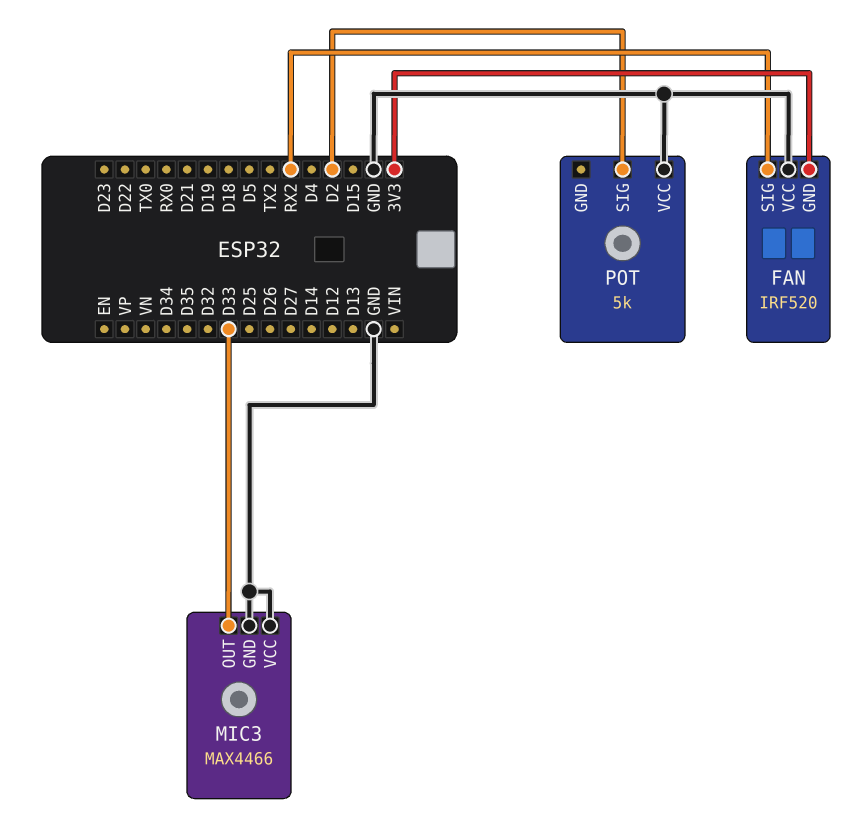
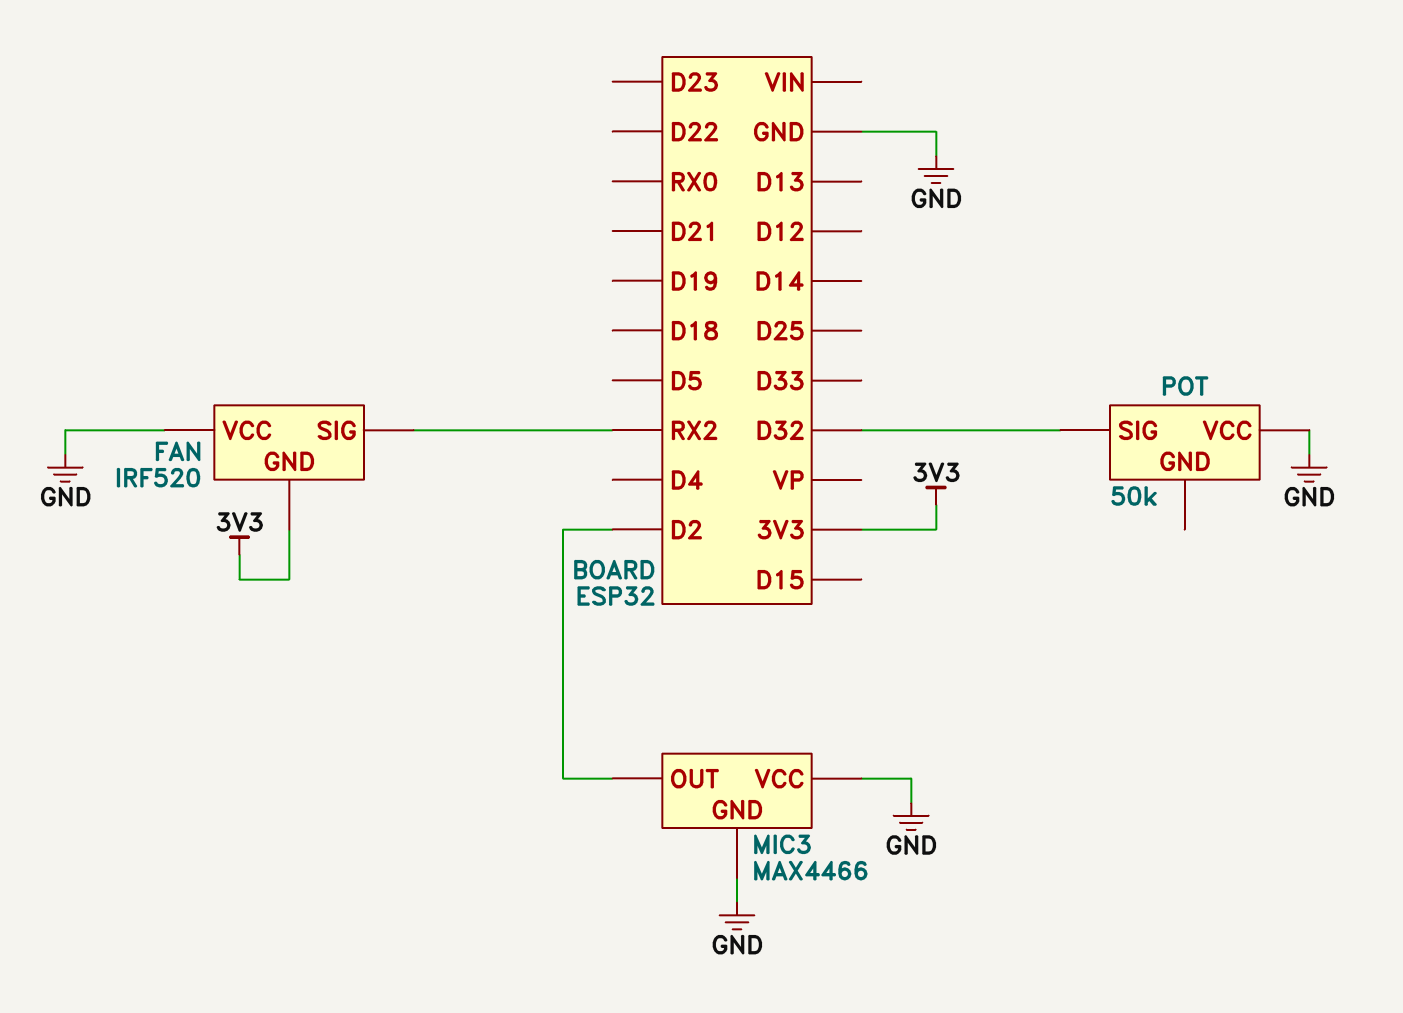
MIC3 pin OUT: D33 -> D2
POT: 5k -> 50k
POT pin SIG: D2 -> D32

